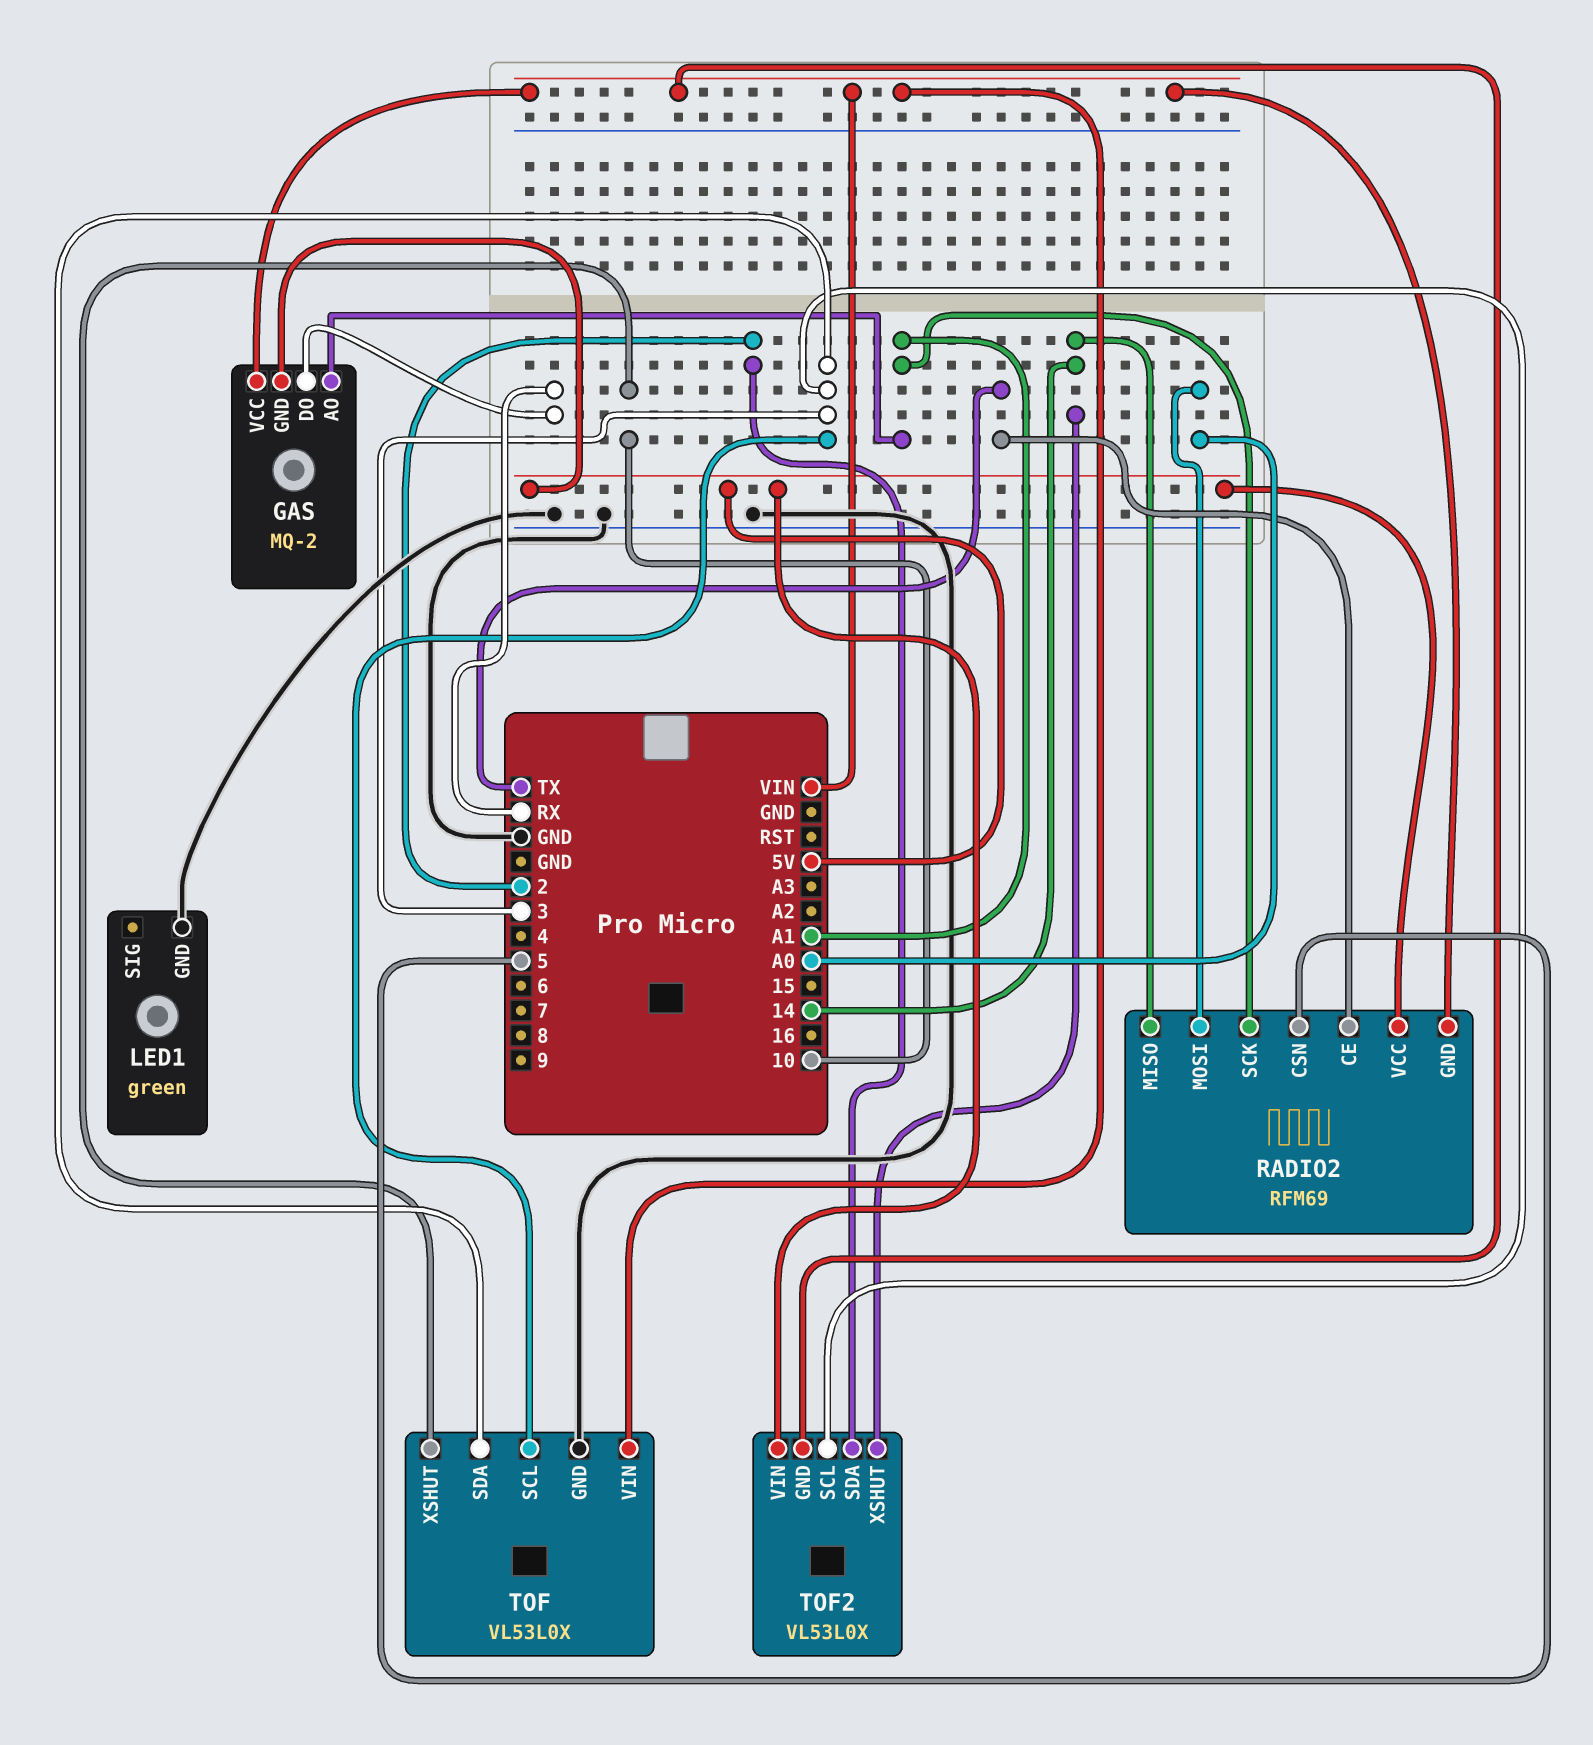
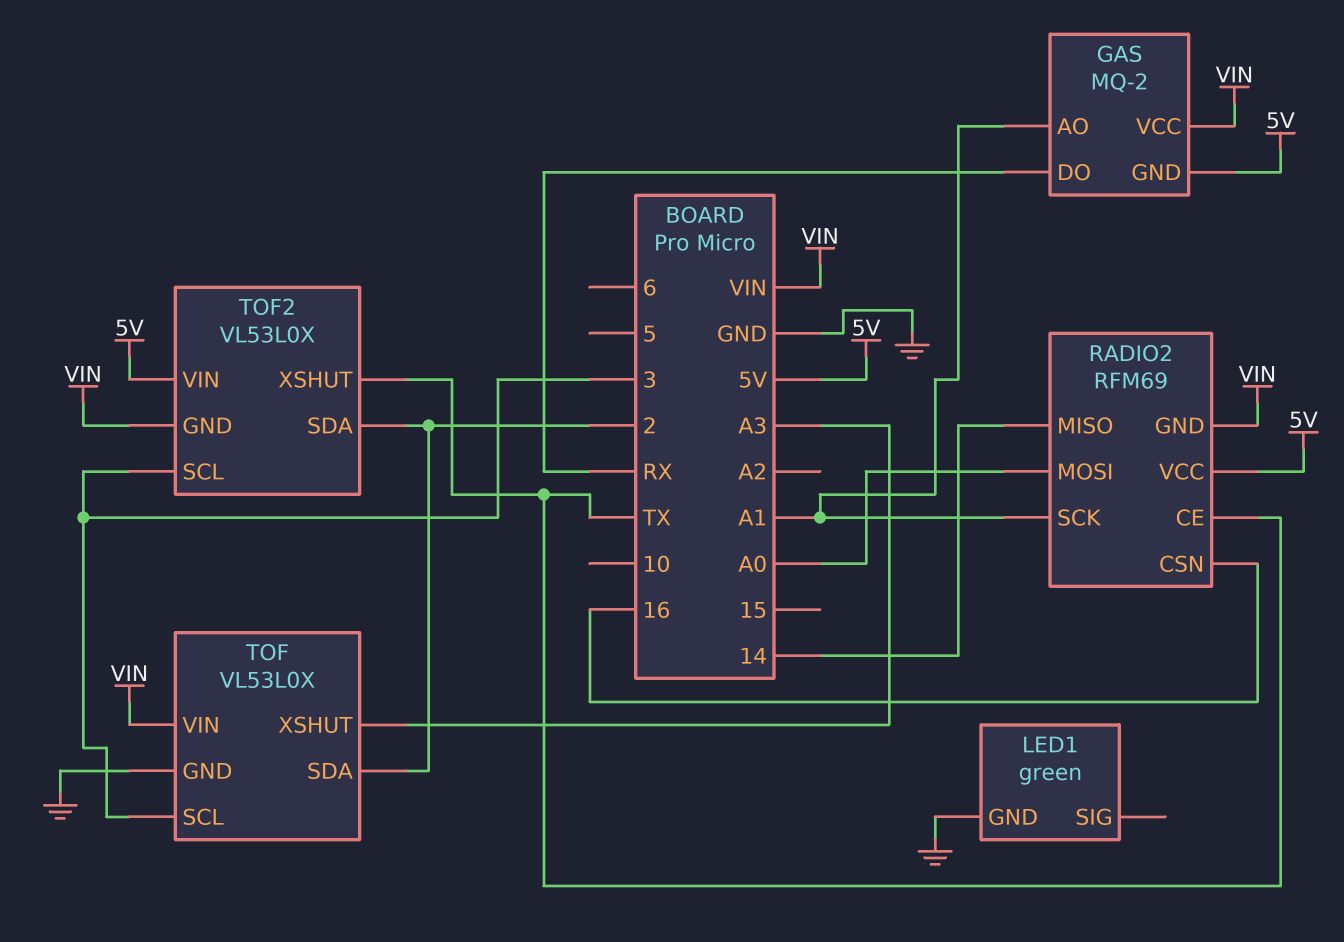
RADIO2 pin CSN: 5 -> 16
TOF pin SDA: 3 -> 2
TOF pin XSHUT: 10 -> A3
TOF2 pin XSHUT: 14 -> TX

